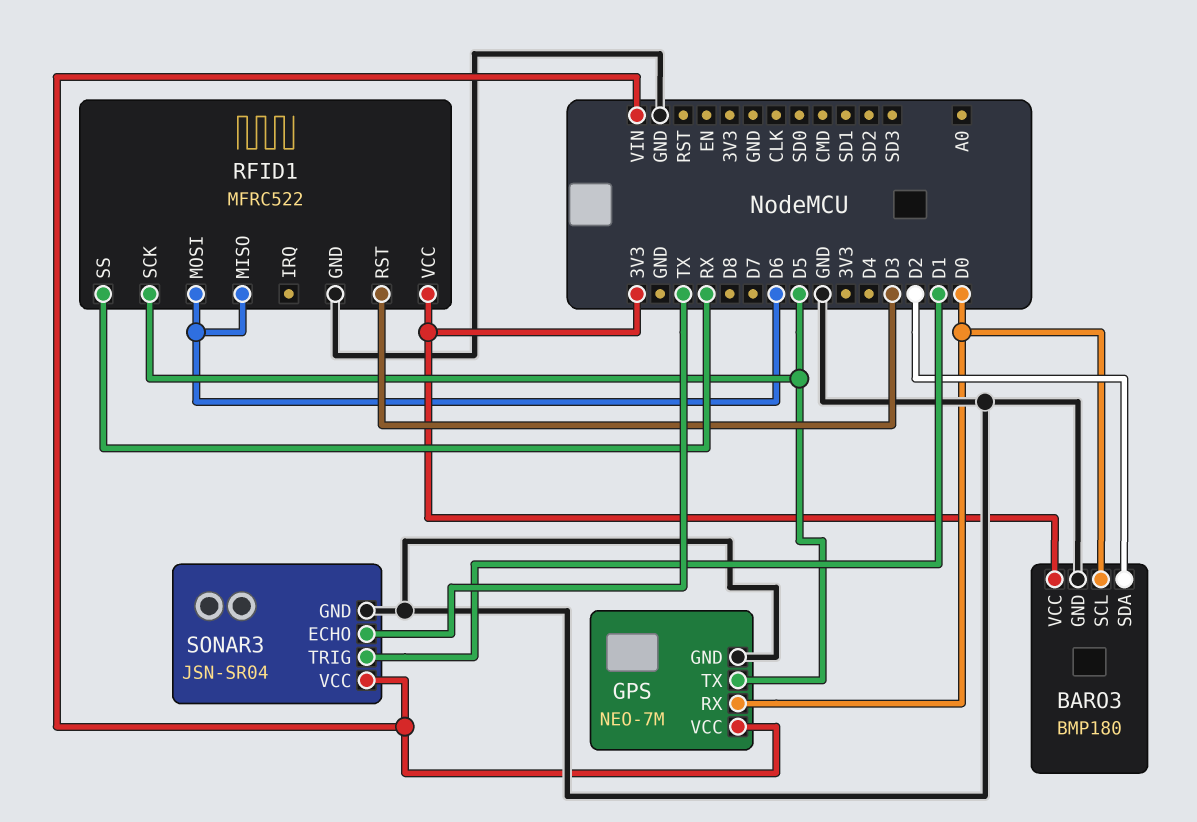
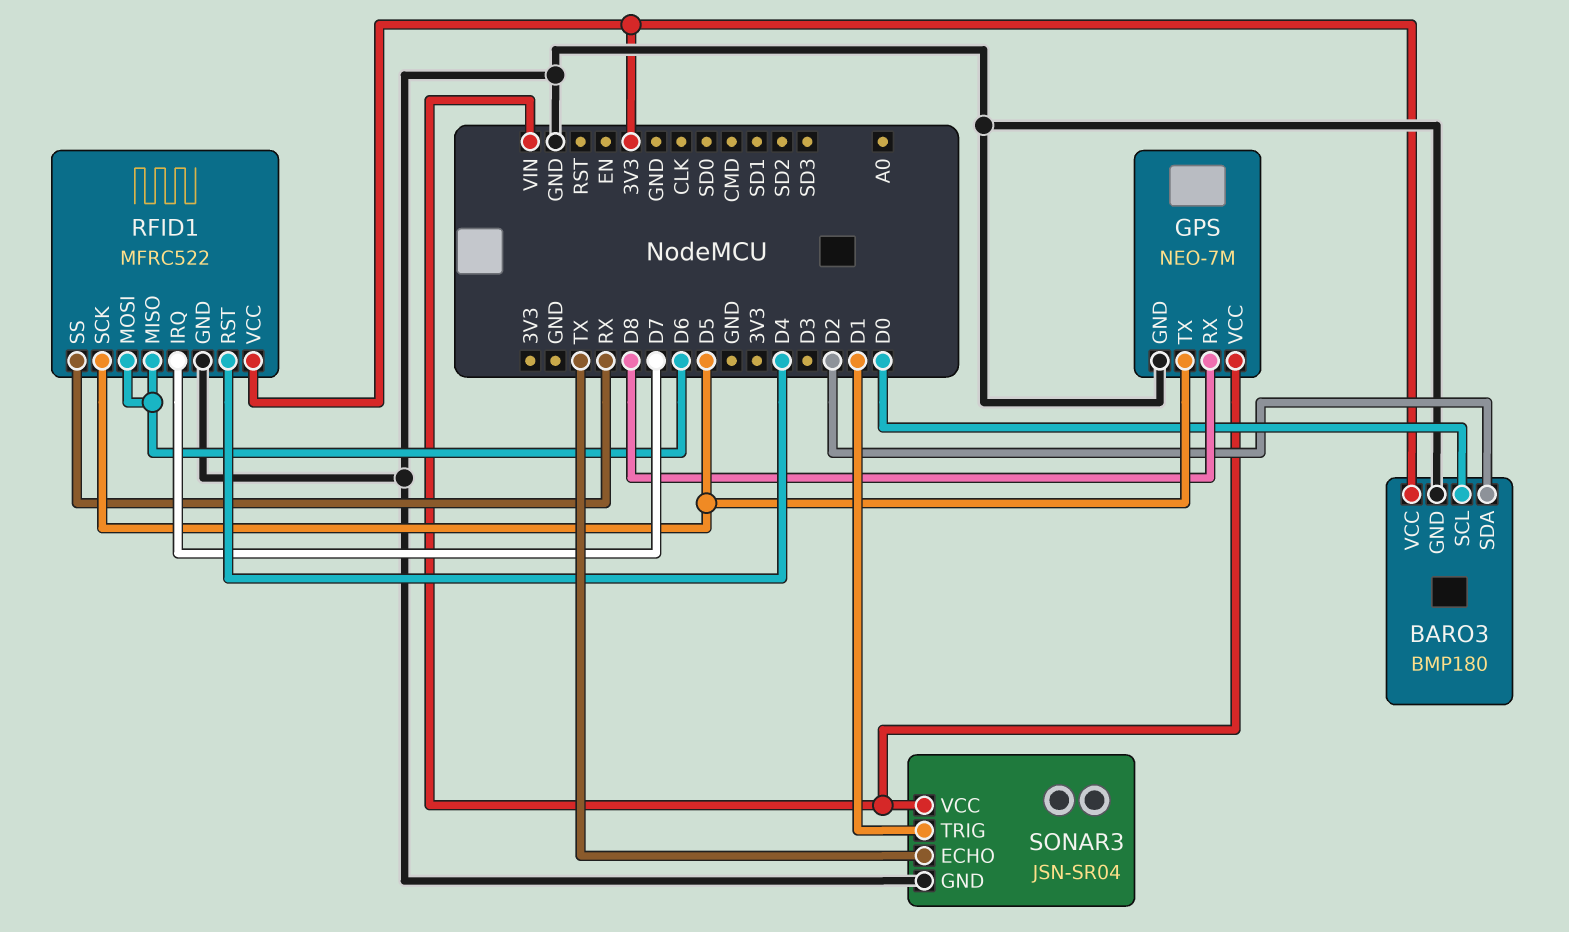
GPS pin RX: D0 -> D8
RFID1 pin IRQ: none -> D7
RFID1 pin RST: D3 -> D4

